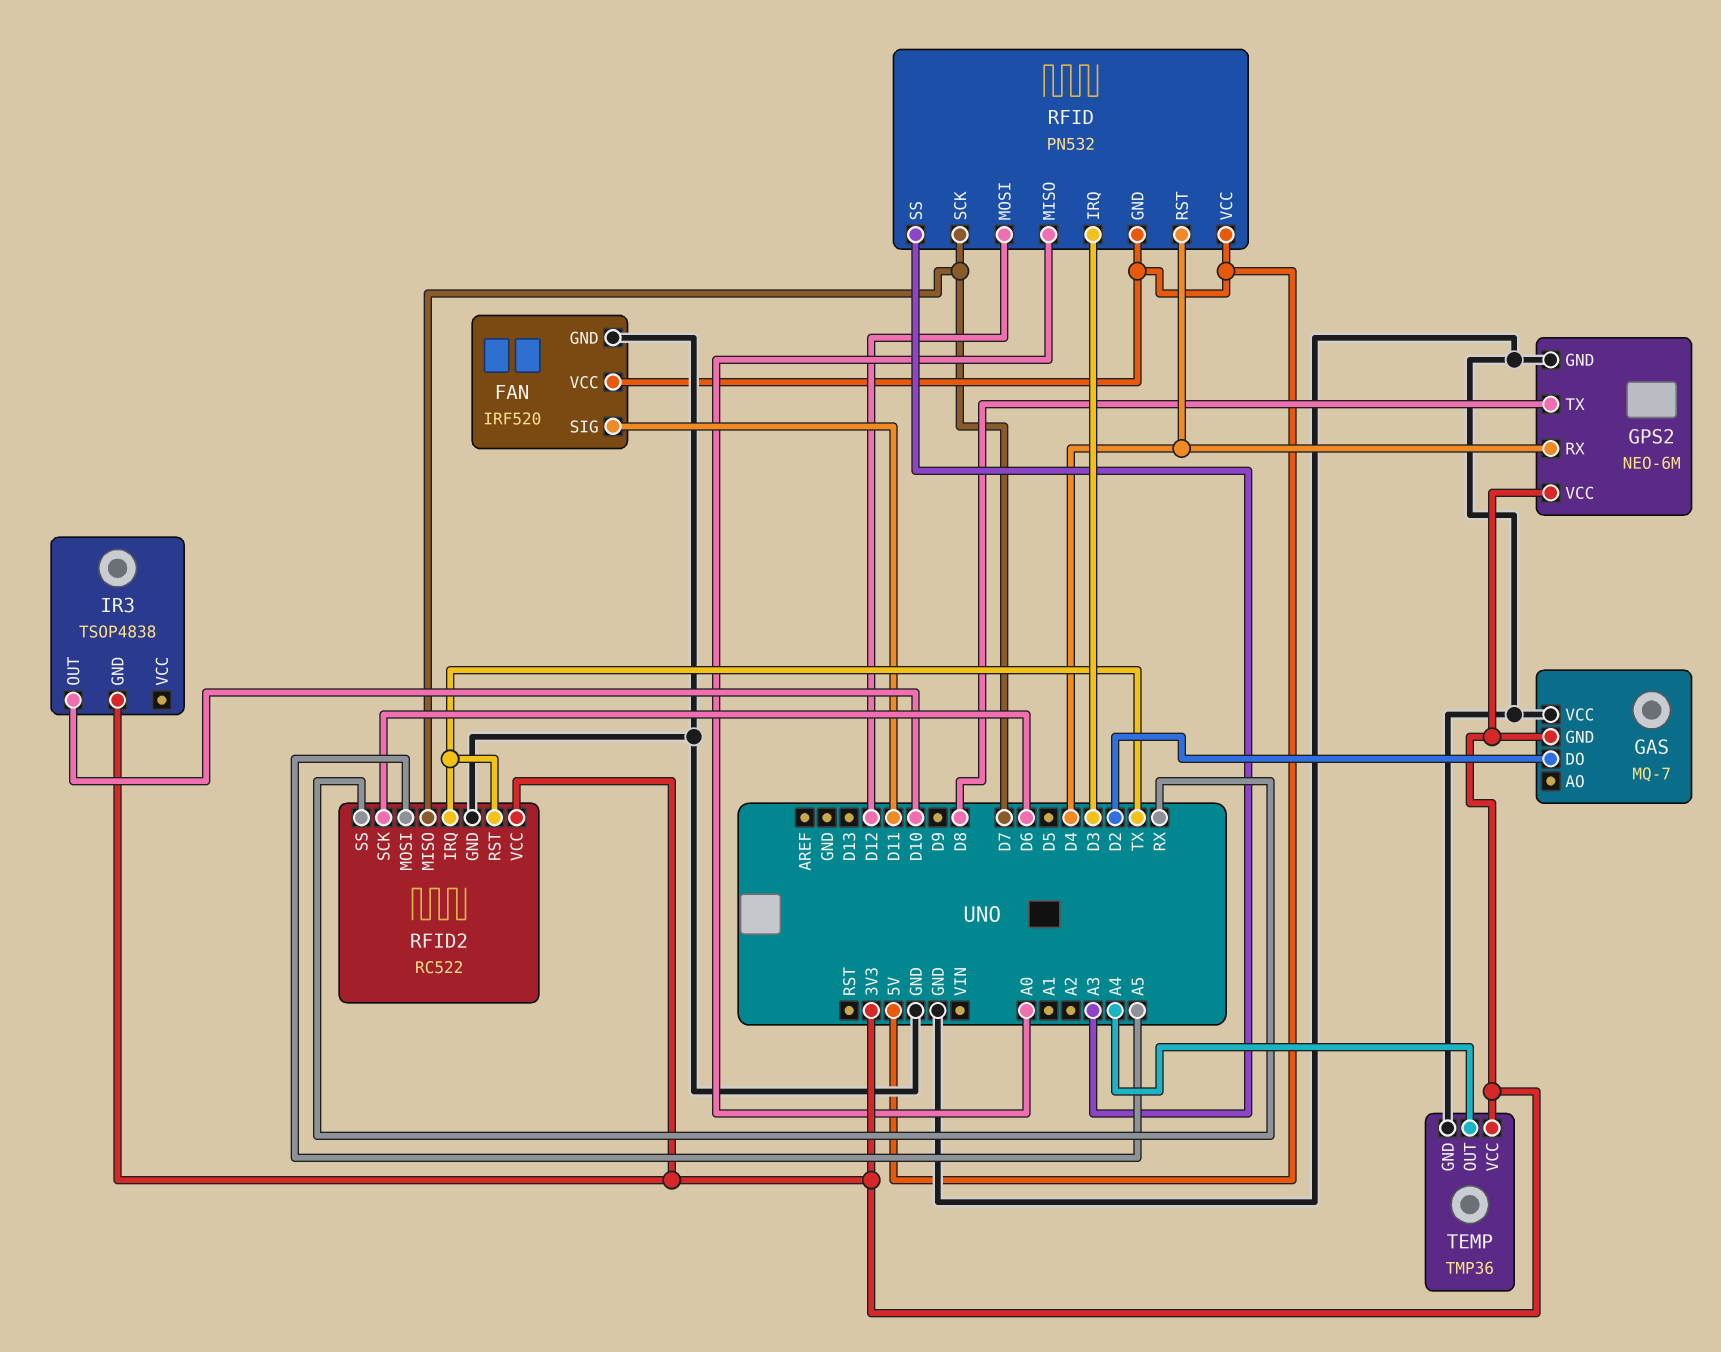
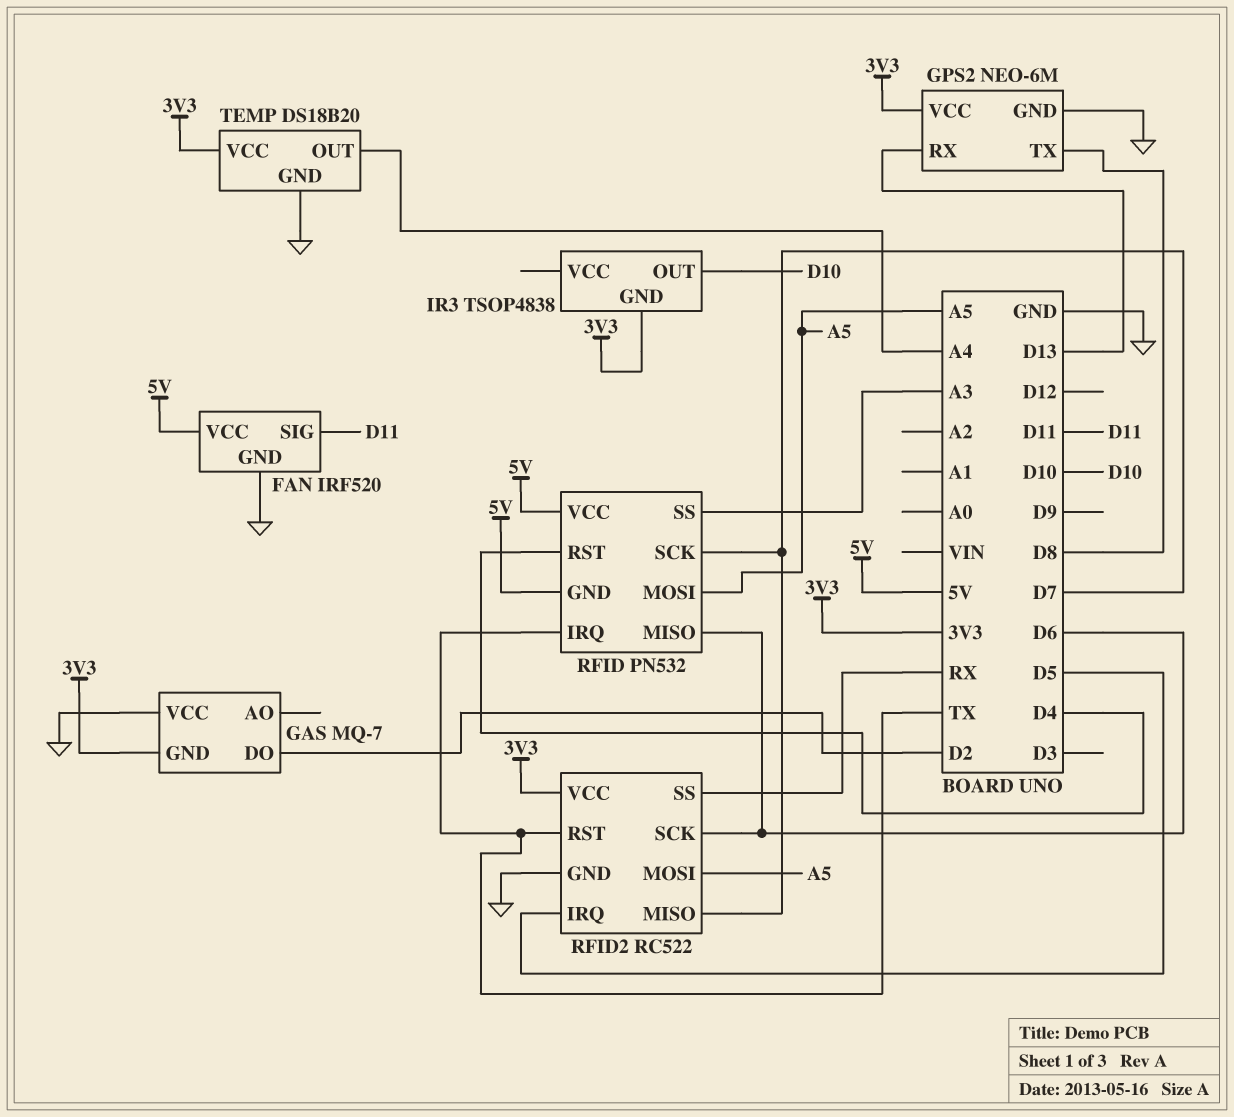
GPS2 pin RX: D4 -> D13
RFID pin IRQ: D3 -> TX
RFID pin MISO: A0 -> D6
RFID pin MOSI: D12 -> A5
RFID2 pin IRQ: TX -> D5
TEMP: TMP36 -> DS18B20

